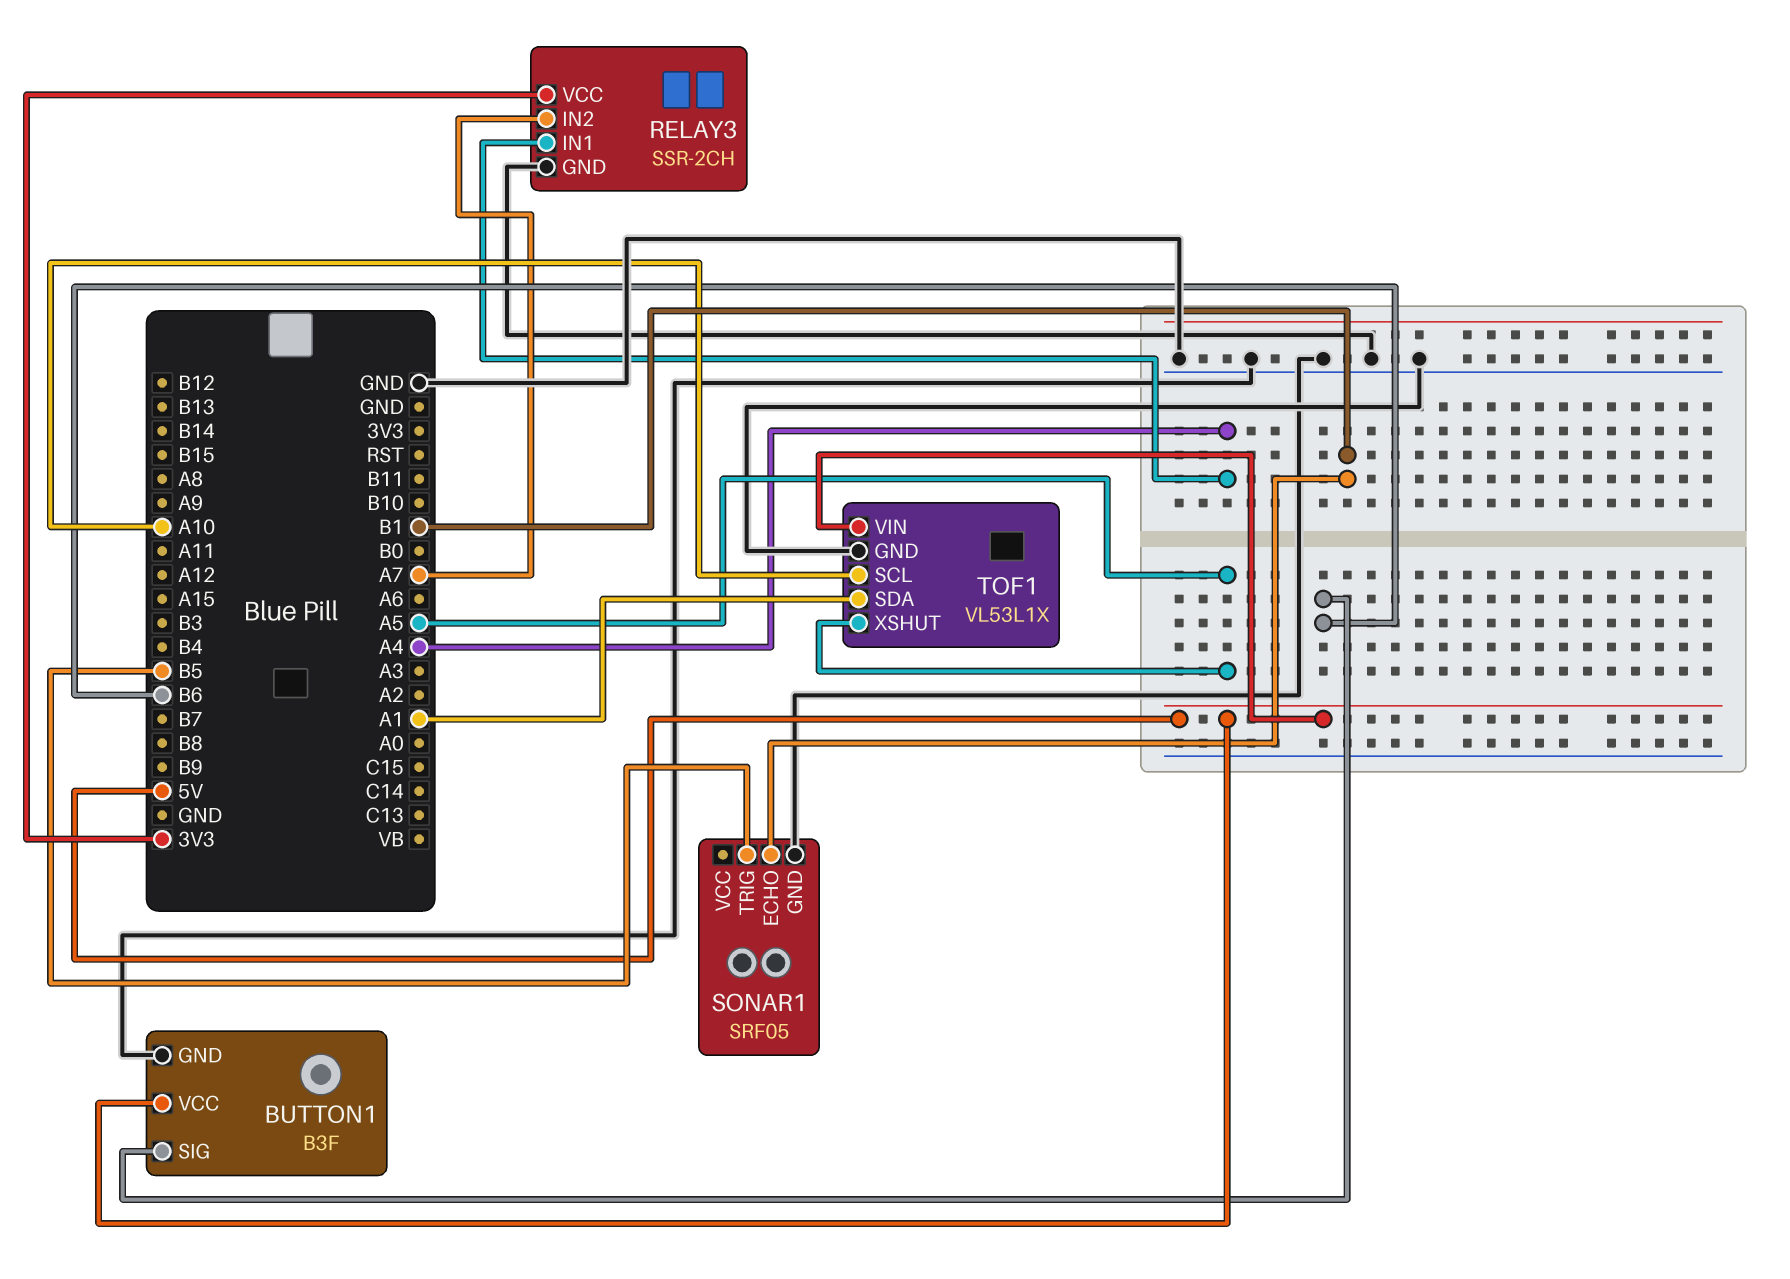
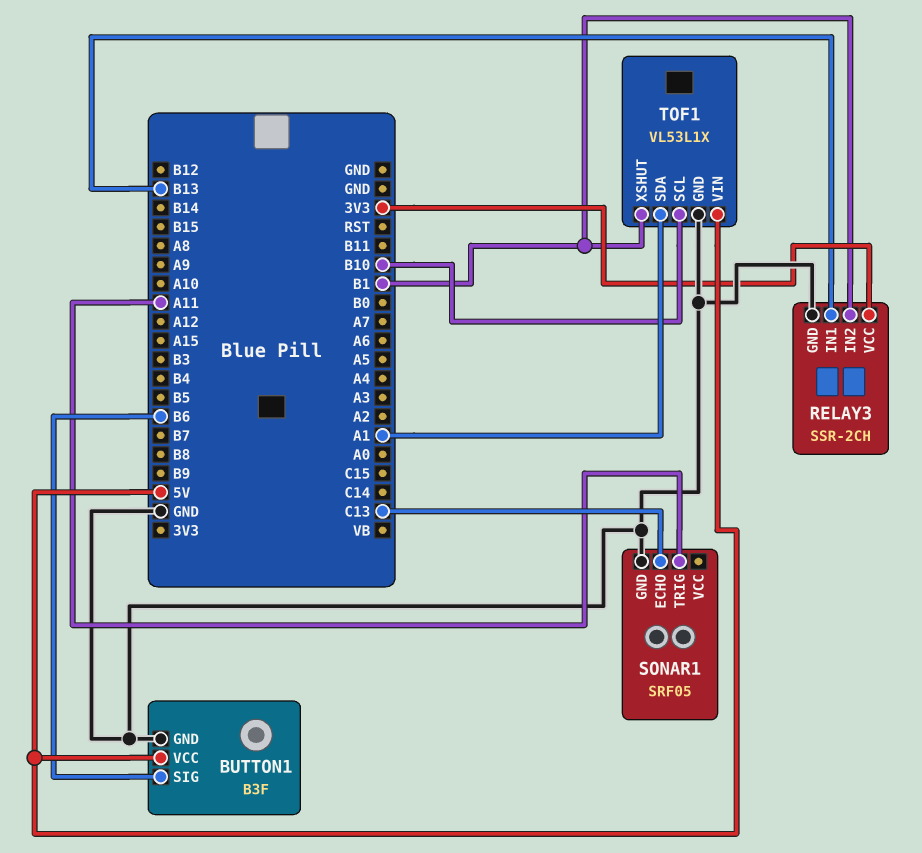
RELAY3 pin IN1: A4 -> B13
RELAY3 pin IN2: A7 -> B1
SONAR1 pin ECHO: B1 -> C13
SONAR1 pin TRIG: B5 -> A11
TOF1 pin SCL: A10 -> B10
TOF1 pin XSHUT: A5 -> B1

